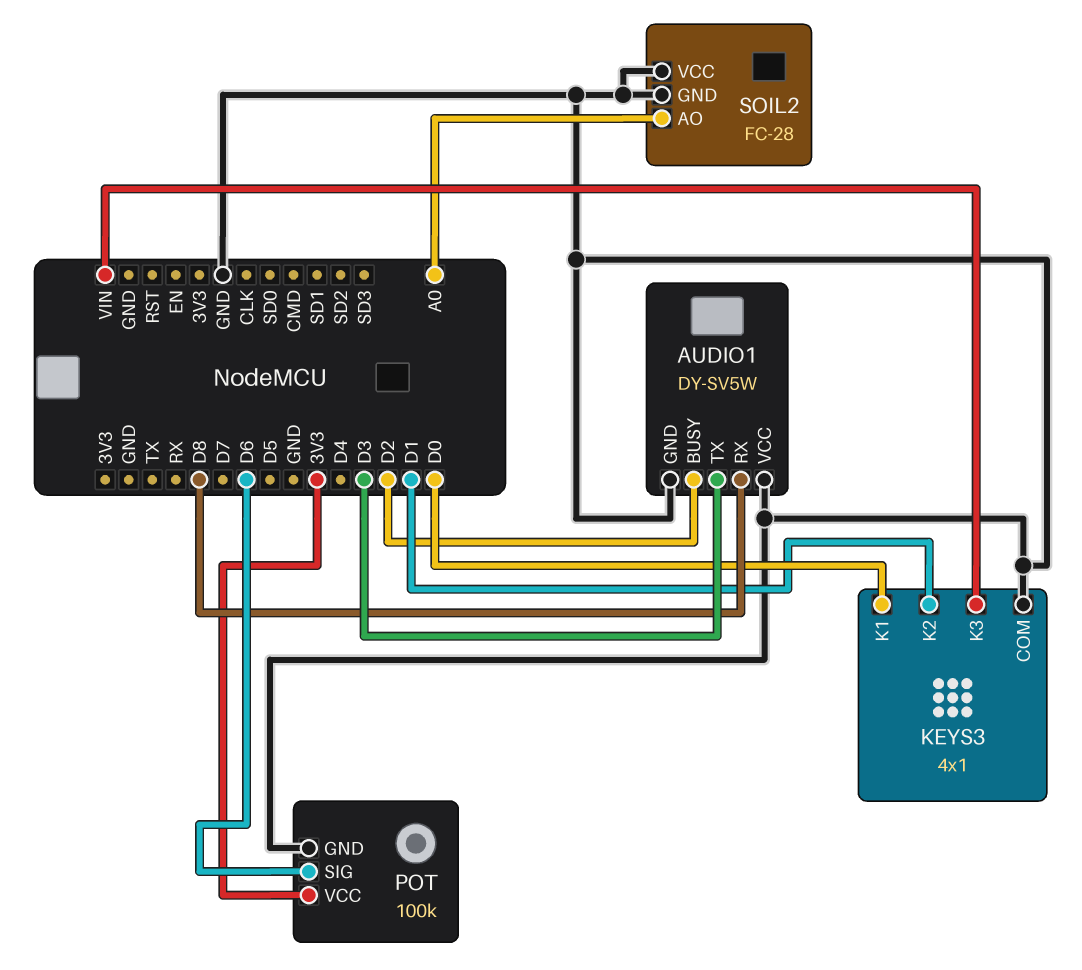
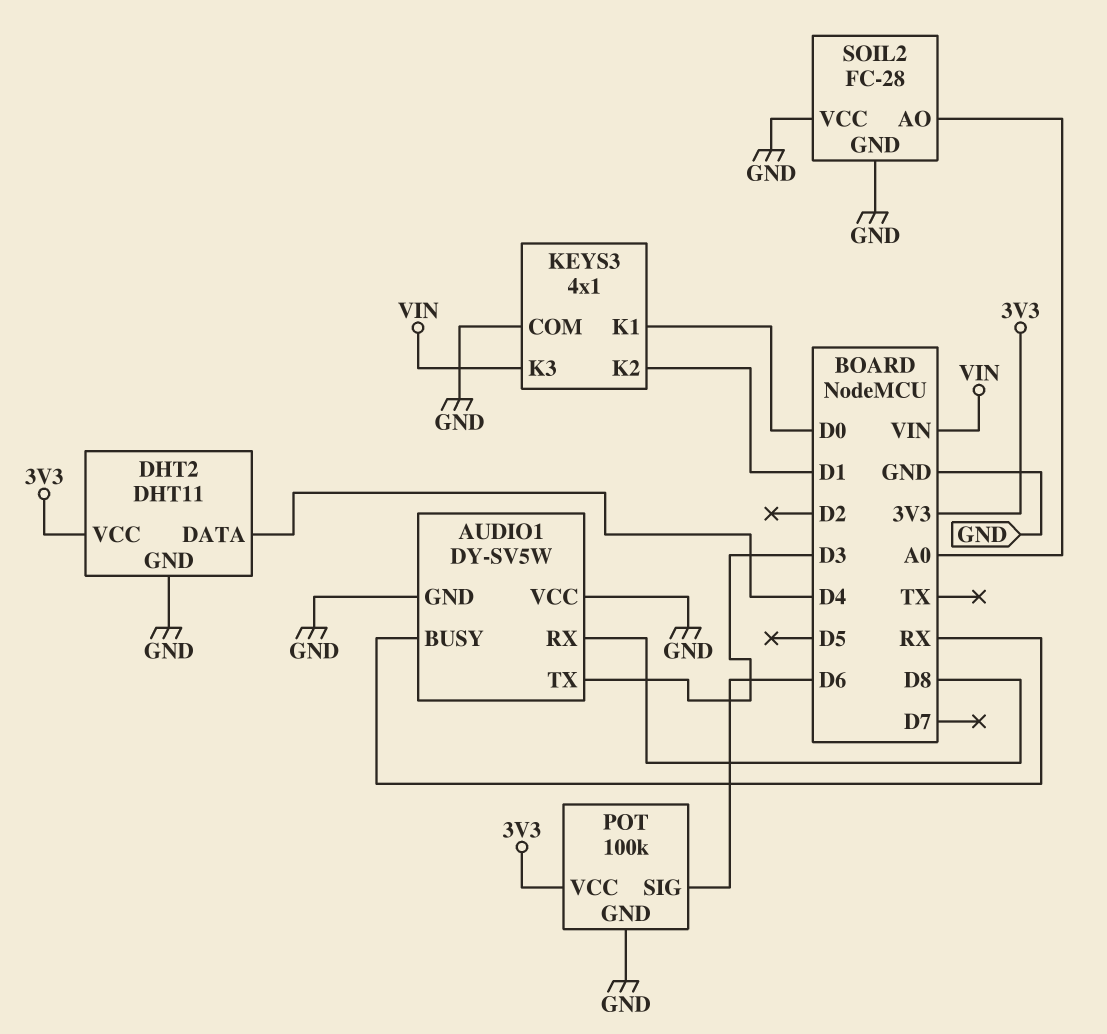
AUDIO1 pin BUSY: D2 -> RX
DHT2: none -> DHT11
DHT2 pin DATA: none -> D4
DHT2 pin GND: none -> GND
DHT2 pin VCC: none -> 3V3

